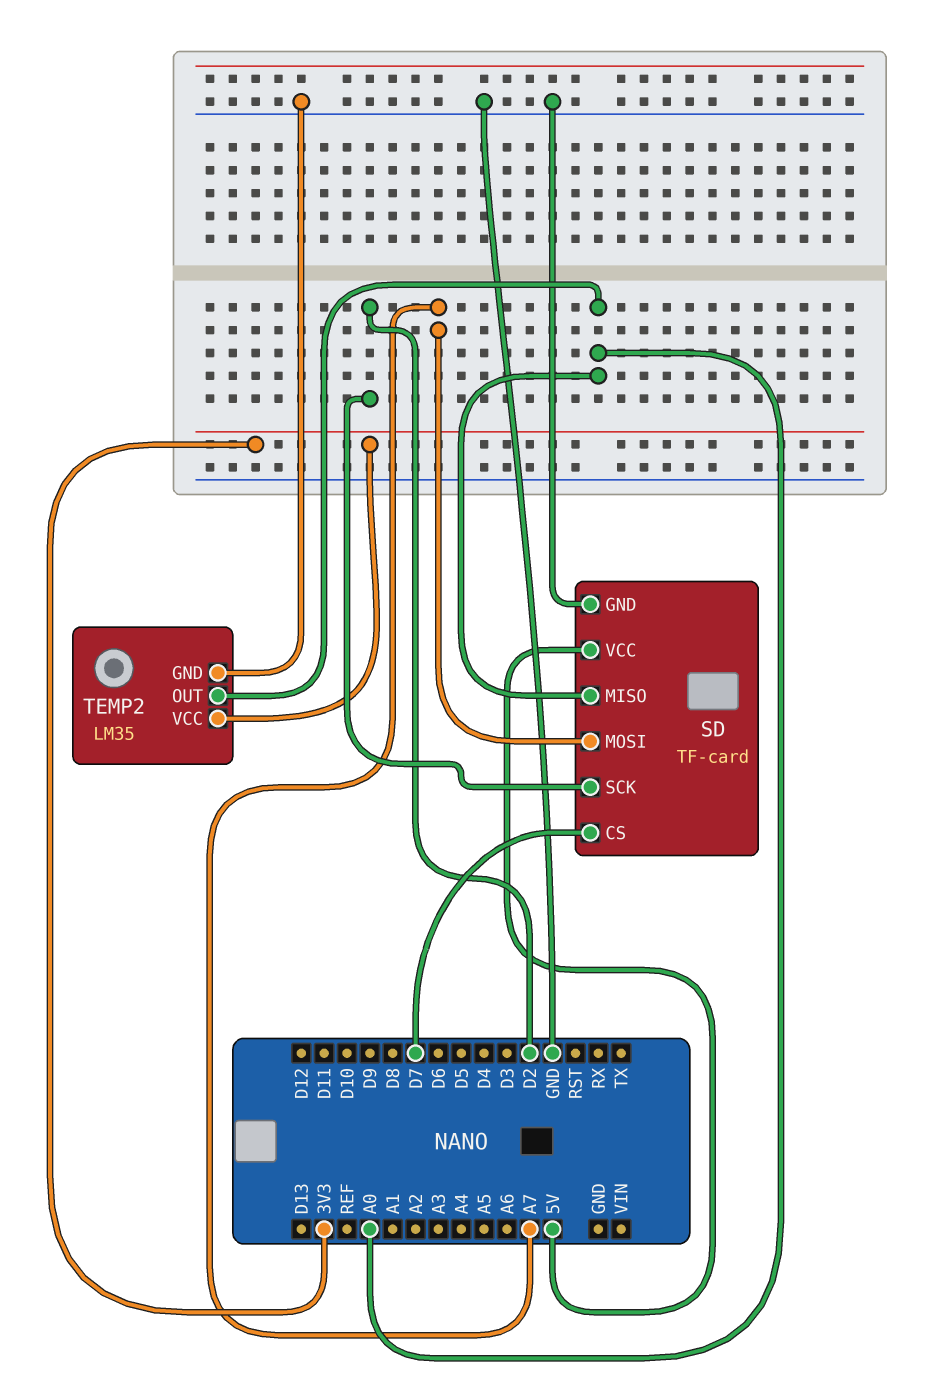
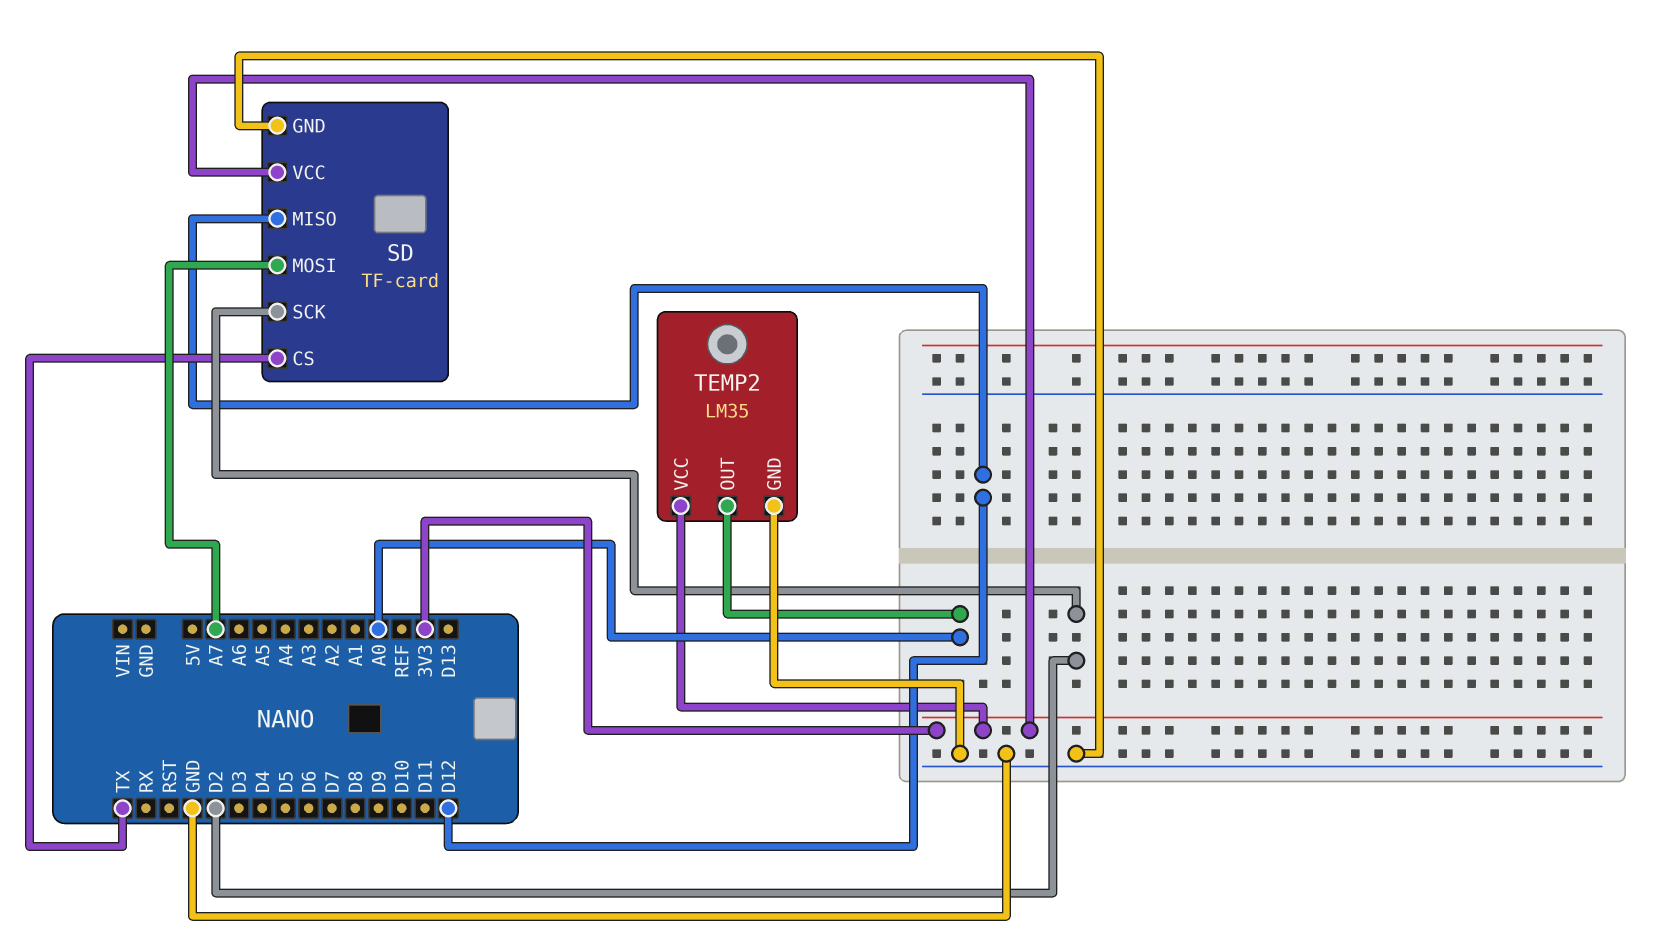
SD pin CS: D7 -> TX
SD pin MISO: A0 -> D12
SD pin VCC: 5V -> 3V3

